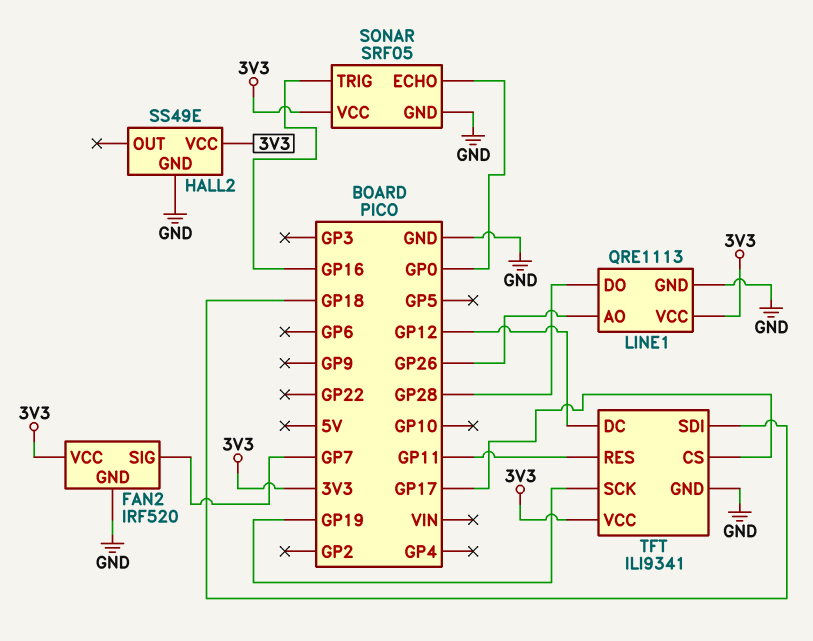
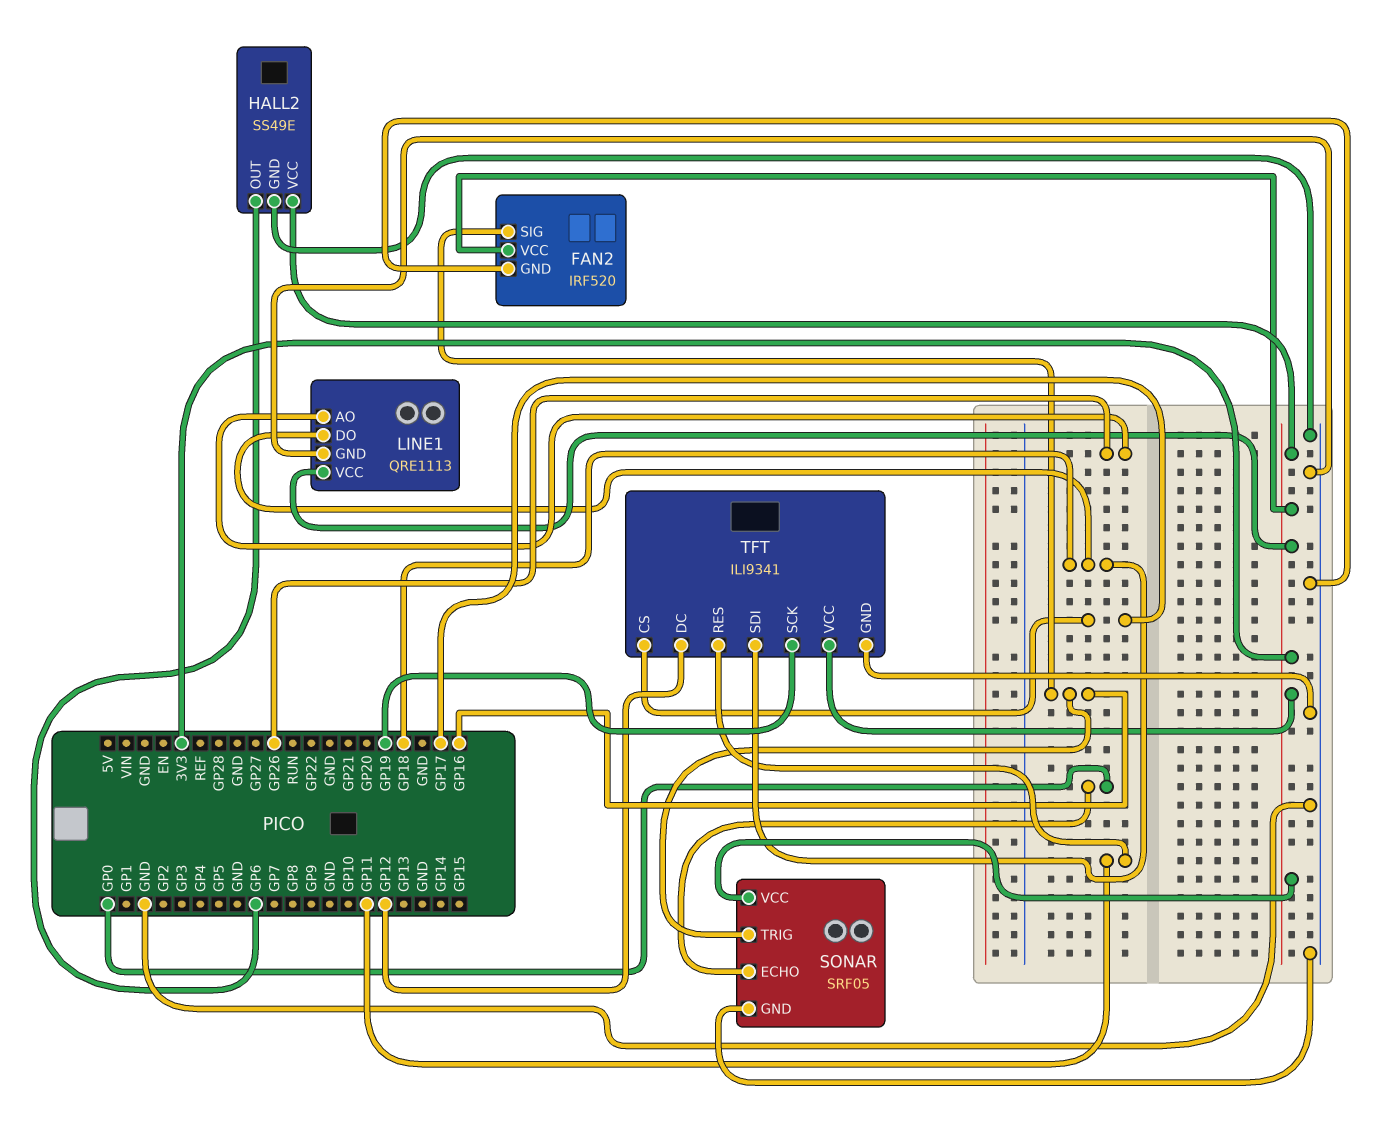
FAN2 pin SIG: GP7 -> GP16
HALL2 pin OUT: none -> GP6
LINE1 pin DO: GP28 -> GP18

